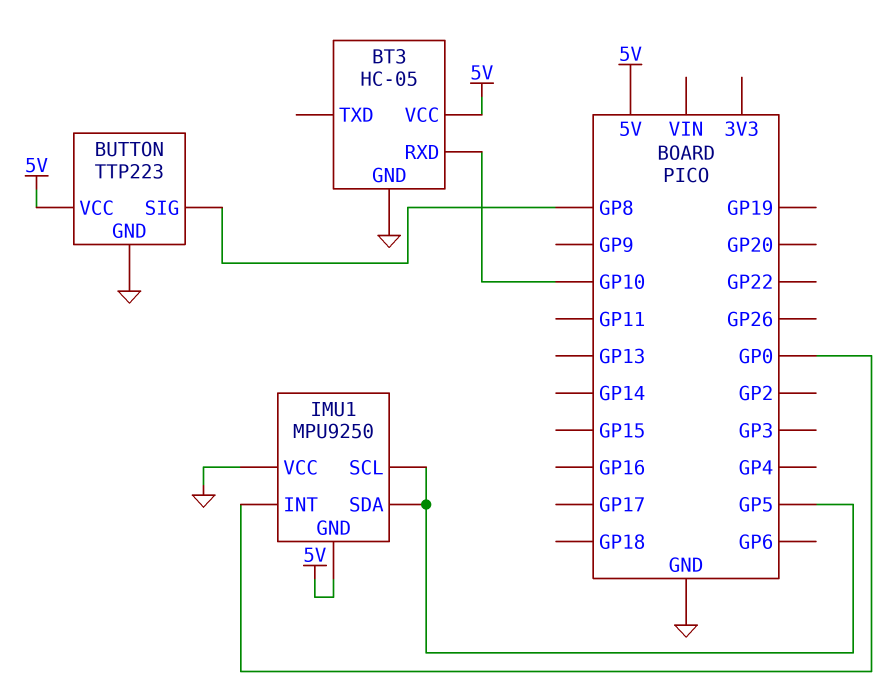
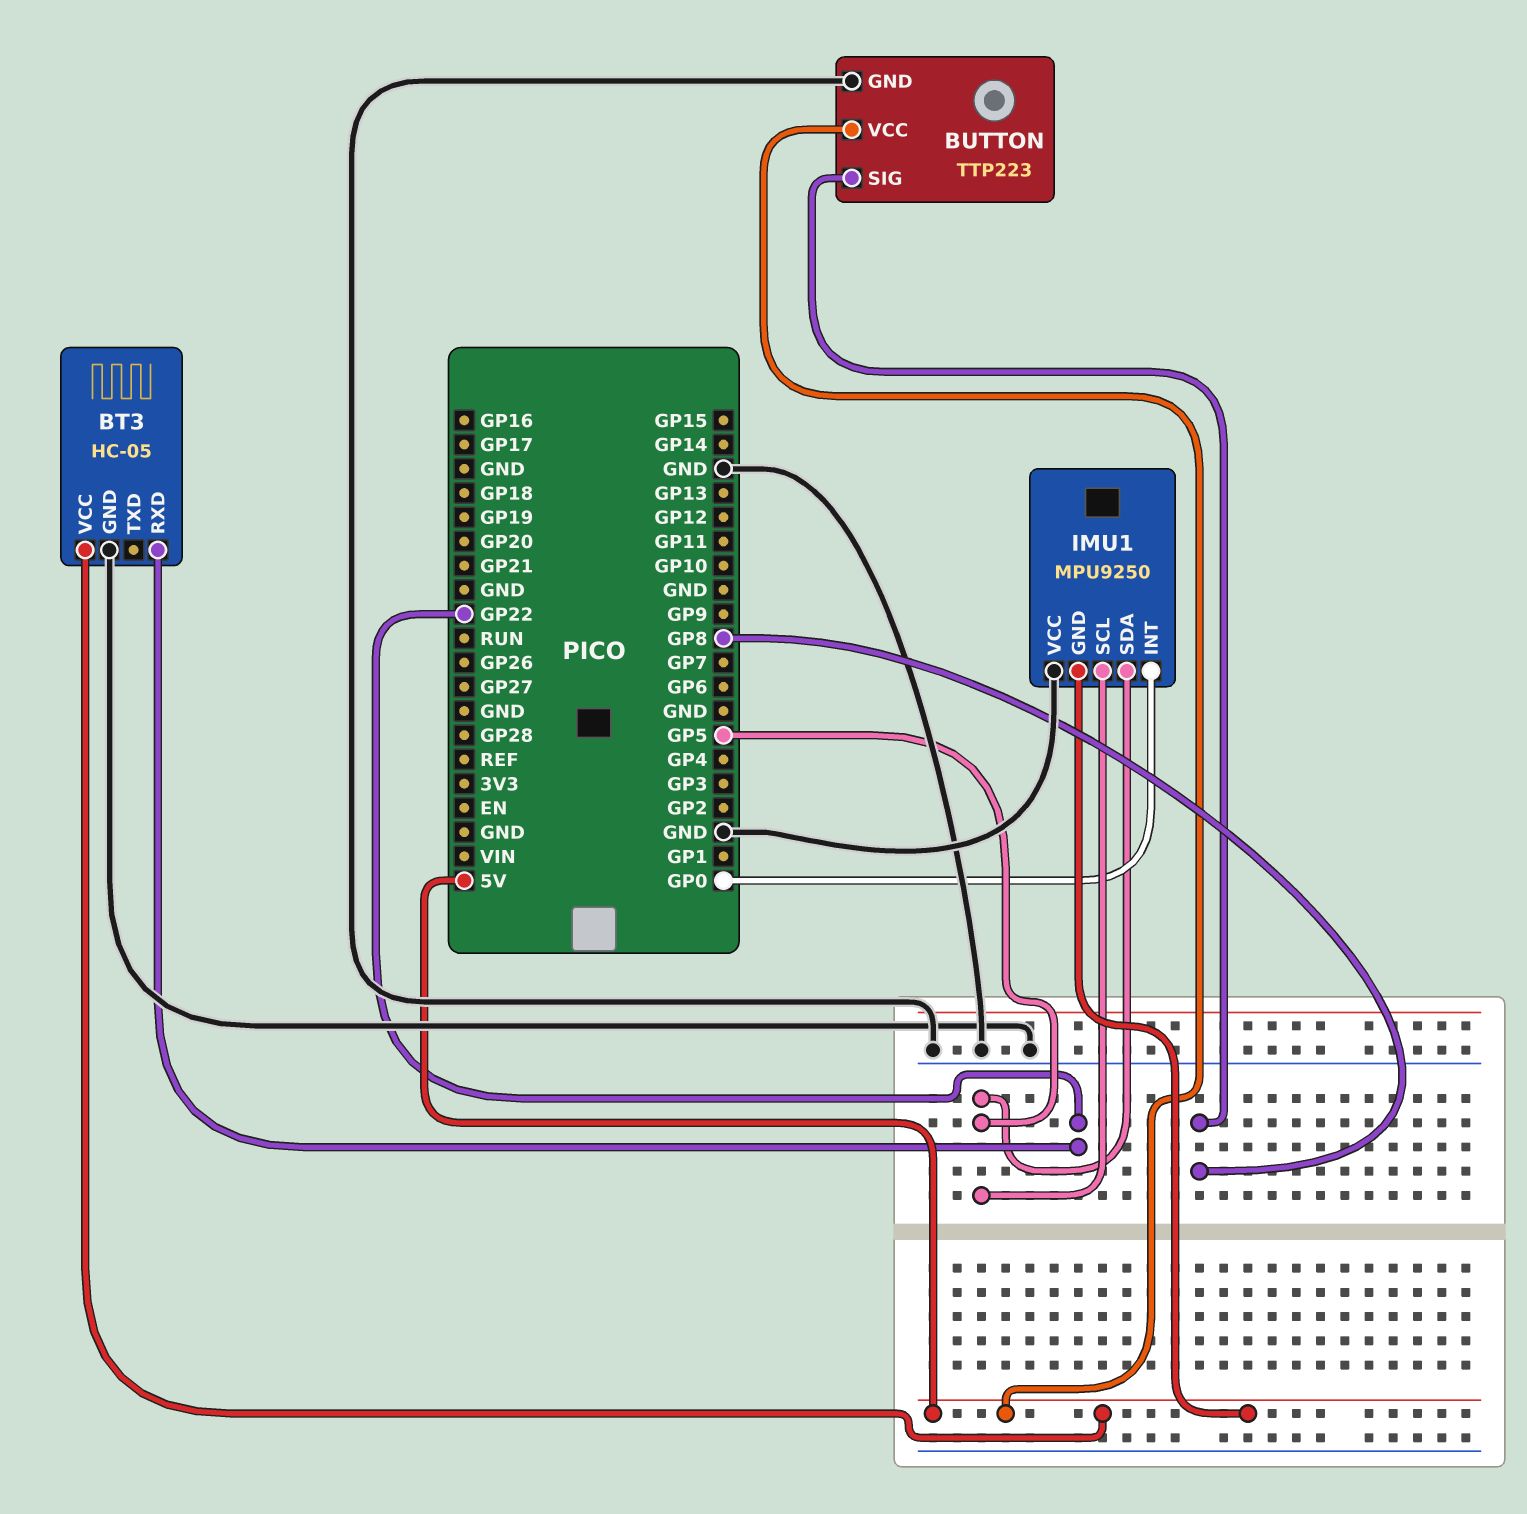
BT3 pin RXD: GP10 -> GP22

